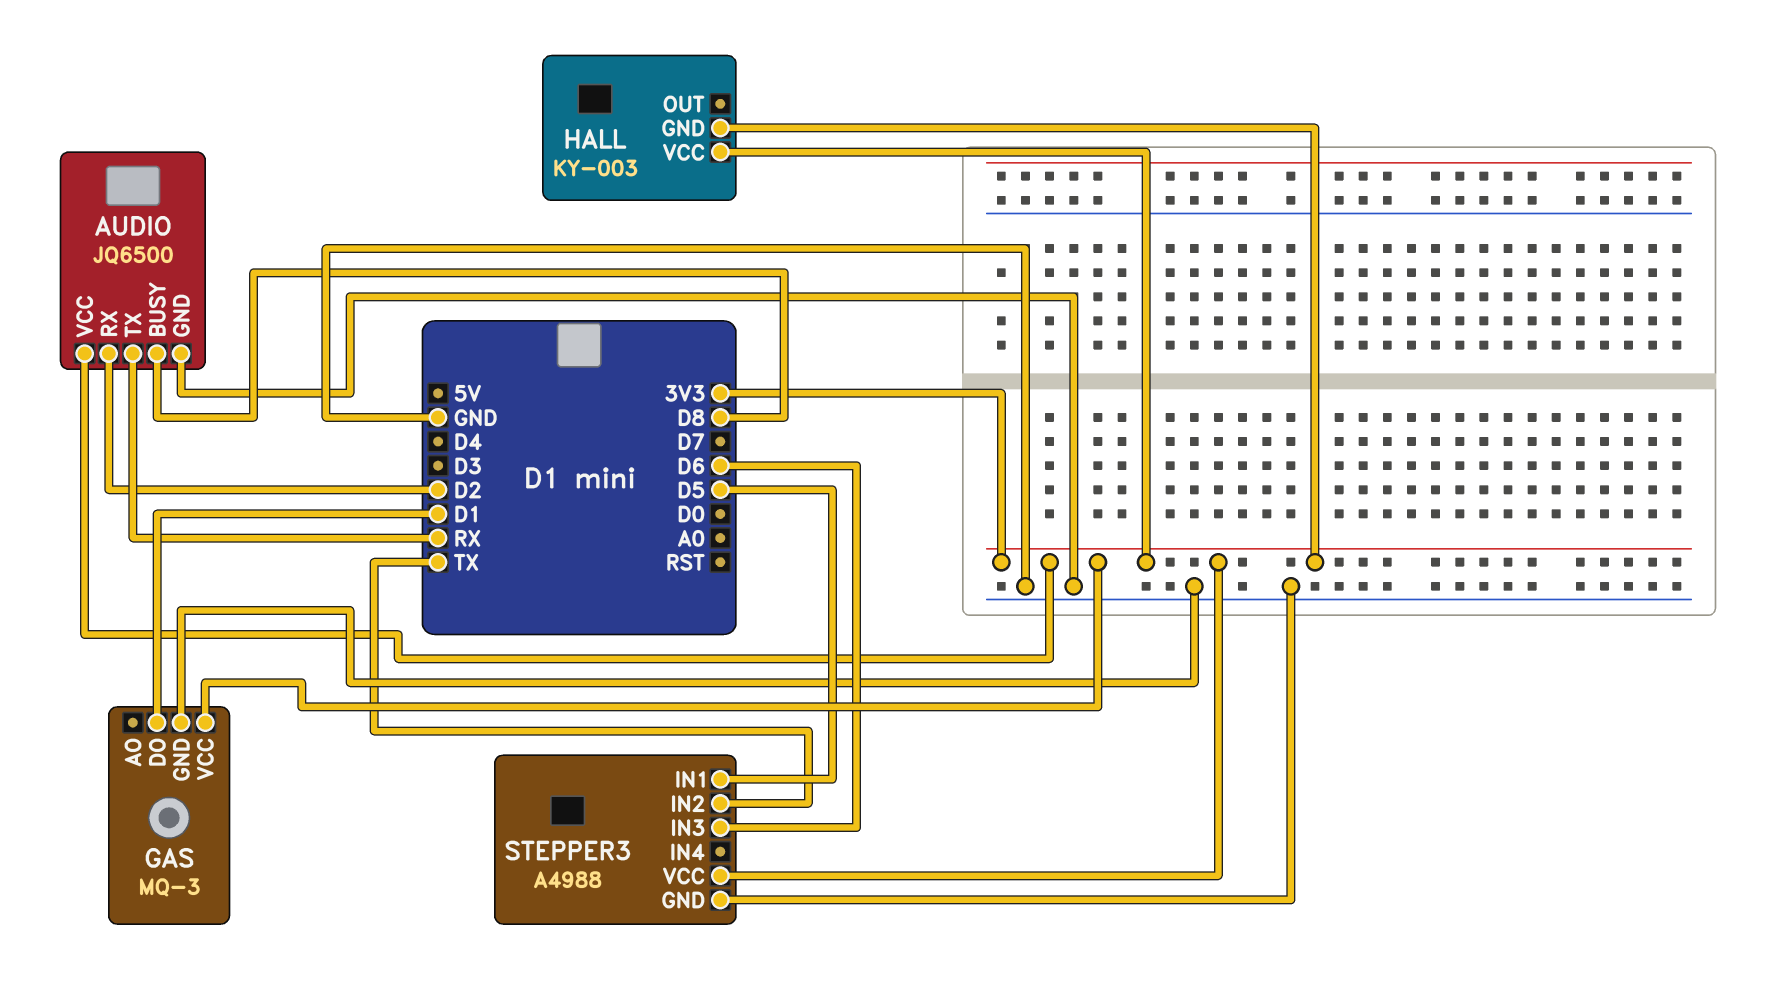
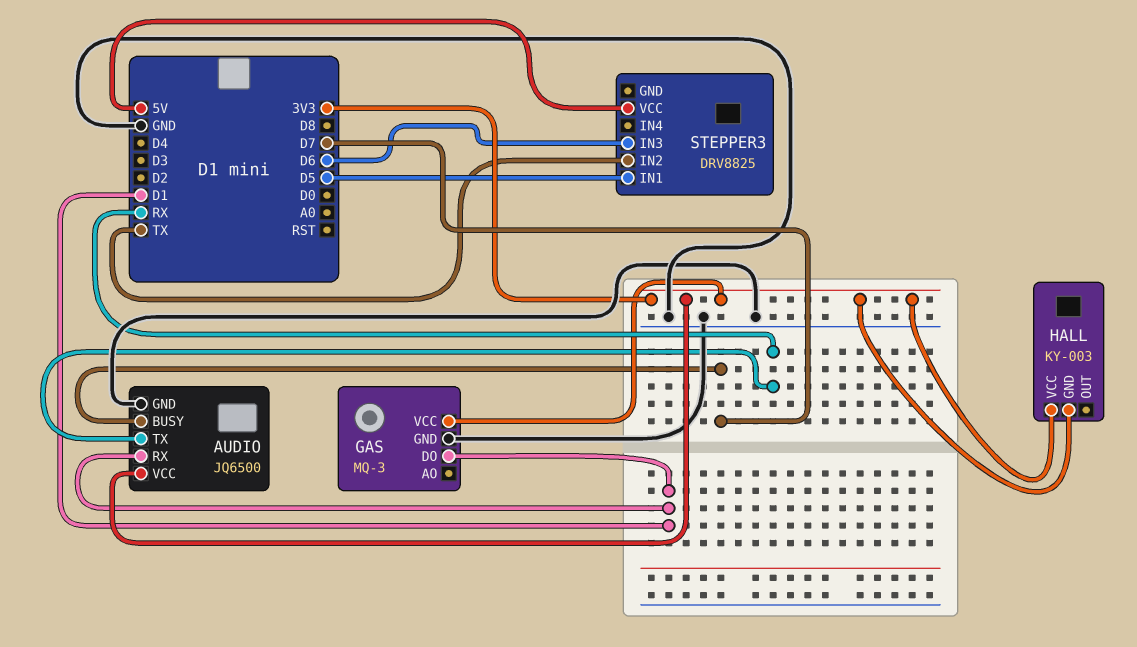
AUDIO pin BUSY: D8 -> D7
AUDIO pin RX: D2 -> D1
STEPPER3: A4988 -> DRV8825
STEPPER3 pin GND: GND -> none
STEPPER3 pin VCC: 3V3 -> 5V

